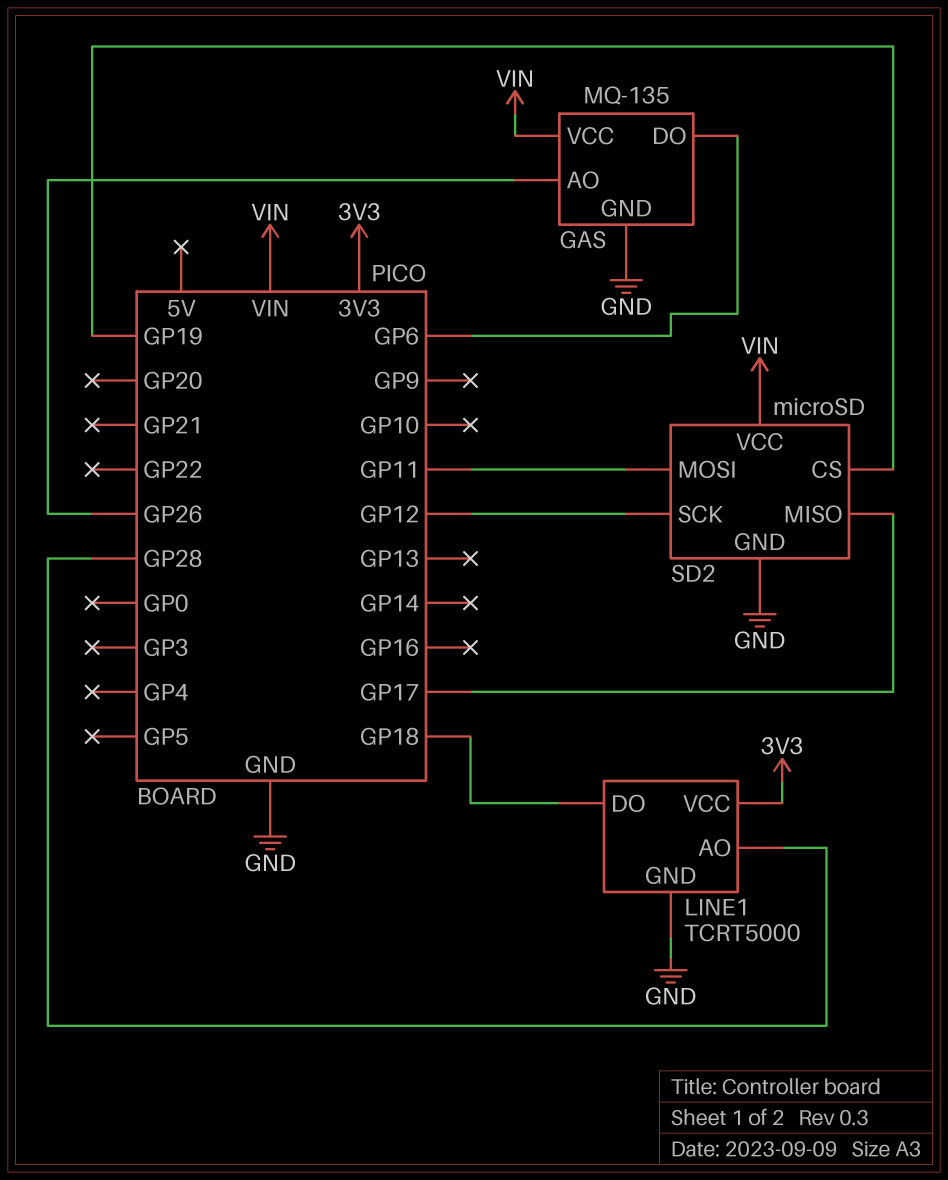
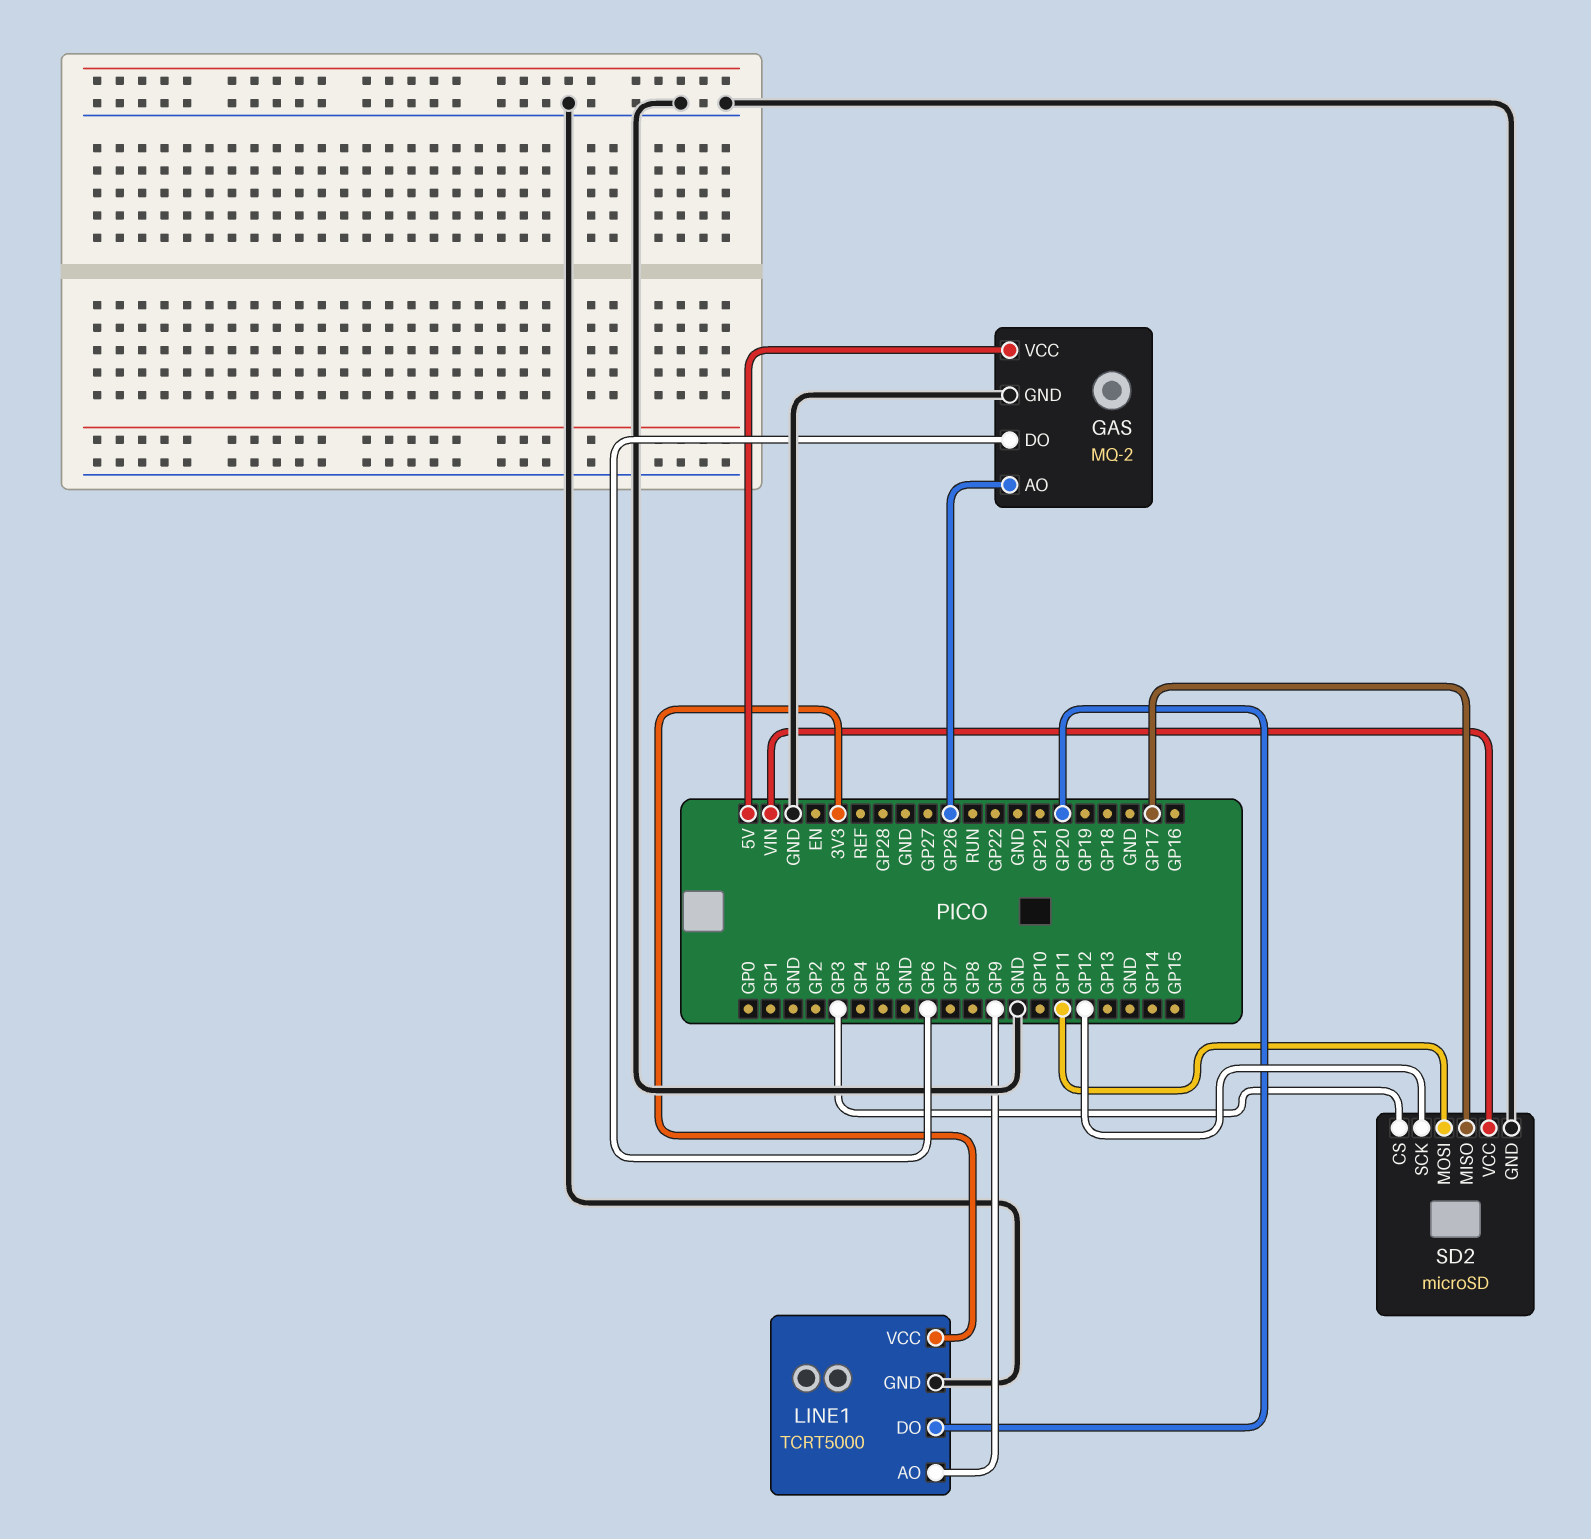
GAS: MQ-135 -> MQ-2
GAS pin VCC: VIN -> 5V
LINE1 pin AO: GP28 -> GP9
LINE1 pin DO: GP18 -> GP20
SD2 pin CS: GP19 -> GP3

